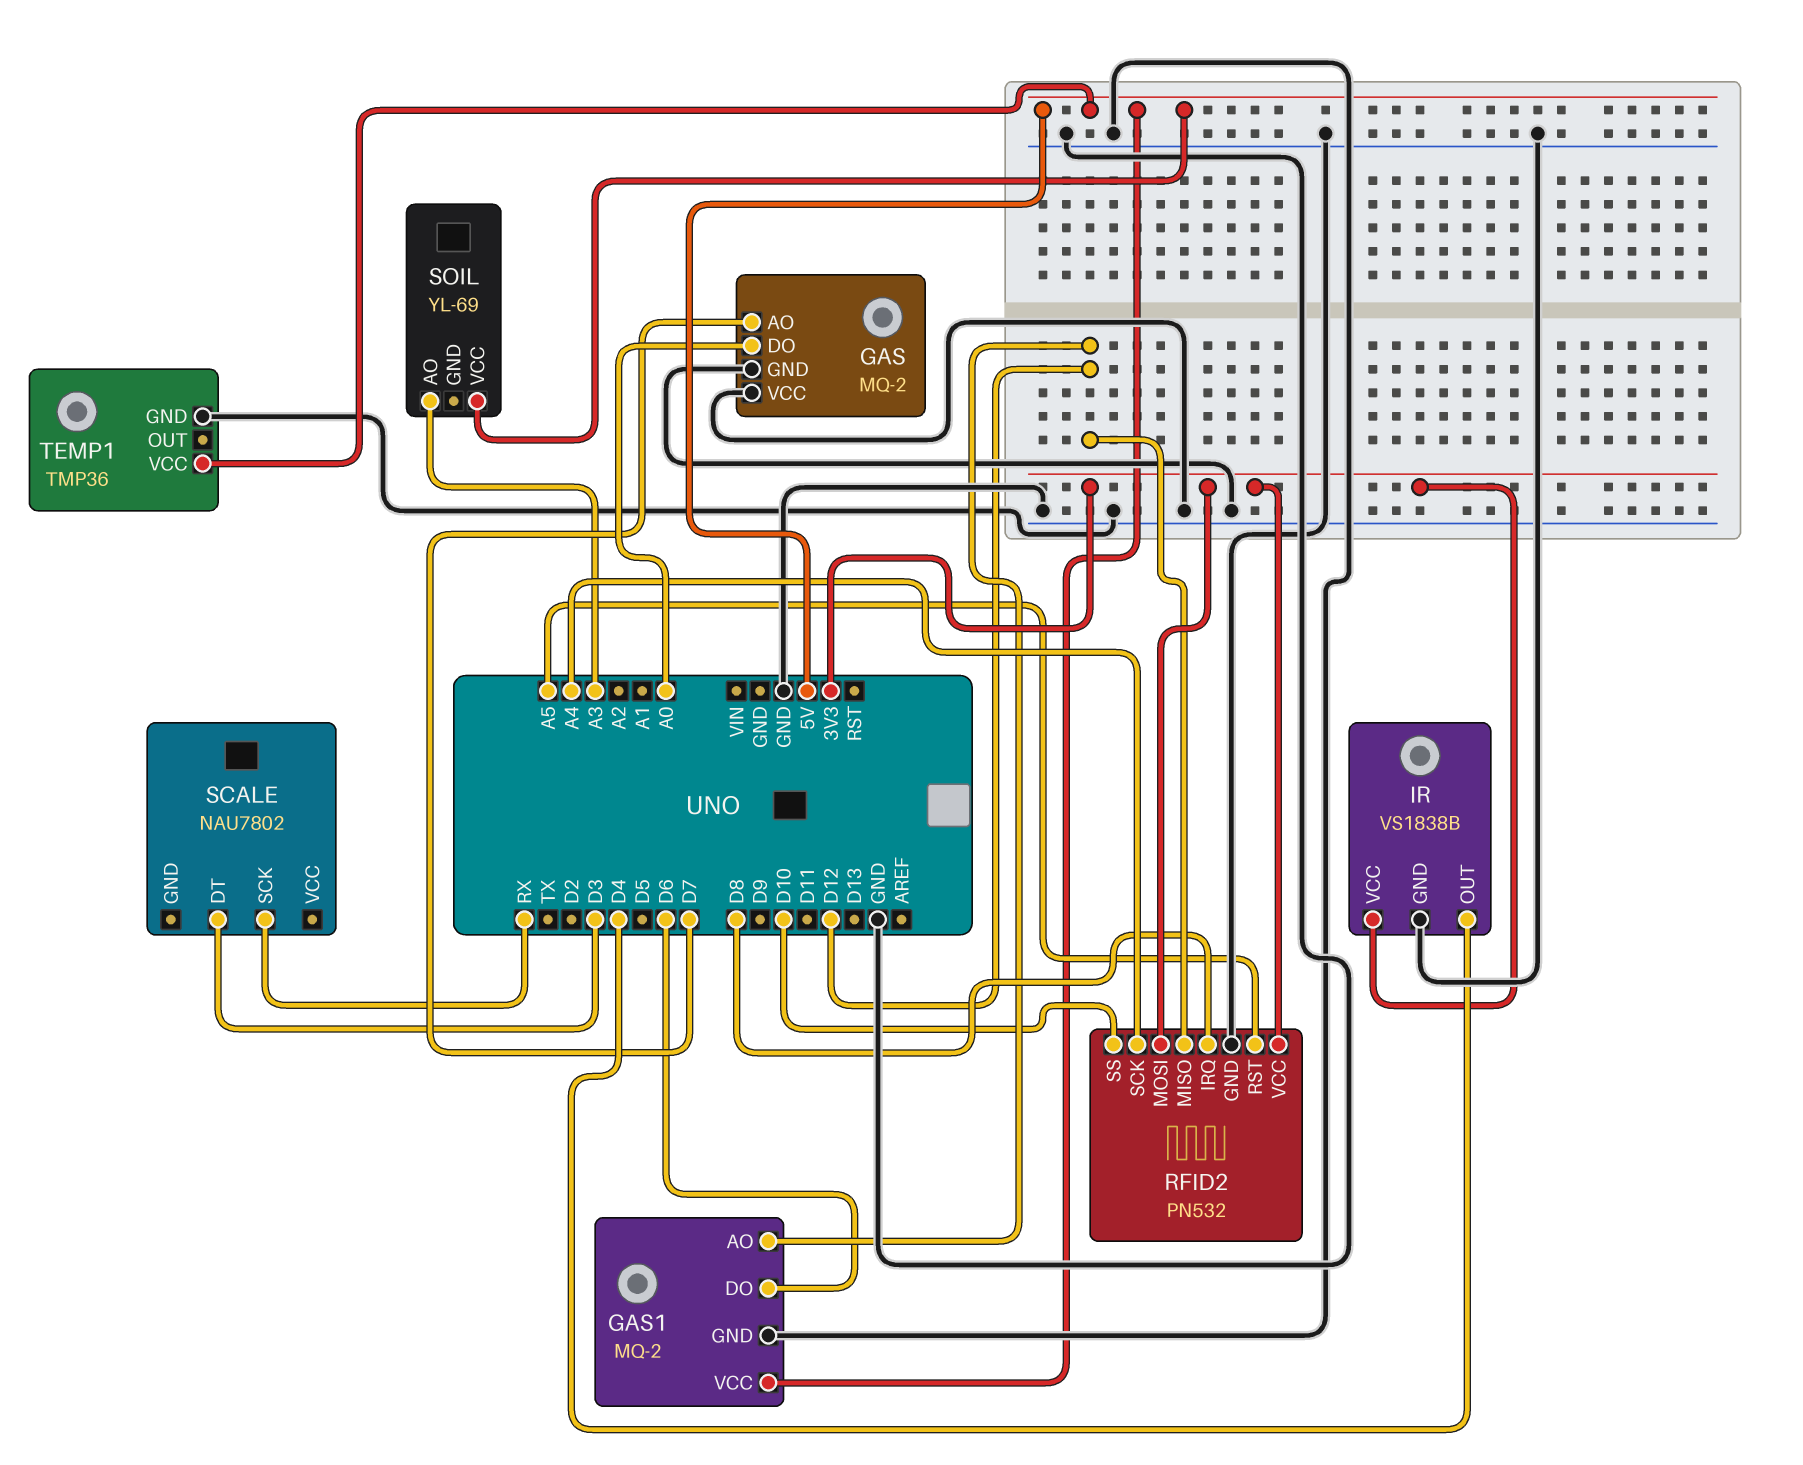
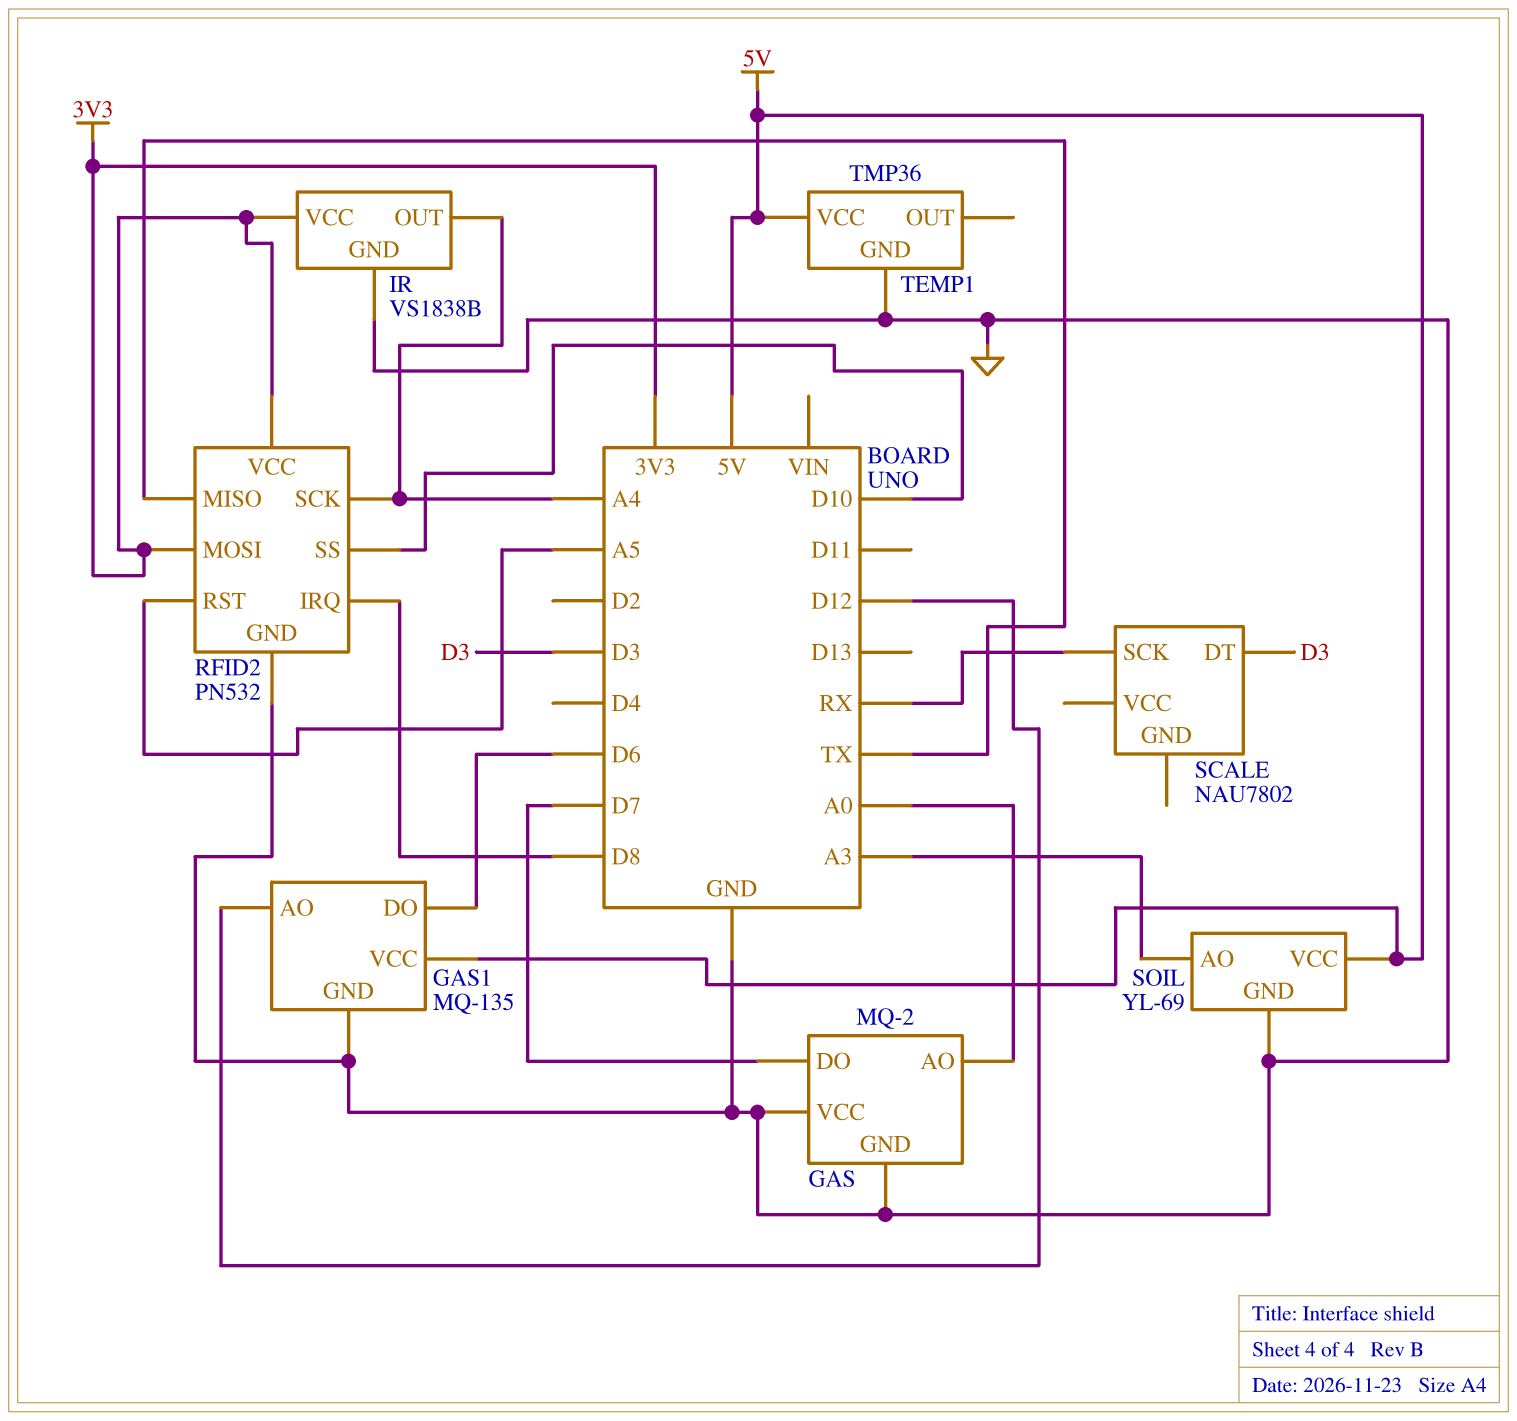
GAS pin AO: D7 -> A0
GAS pin DO: A0 -> D7
GAS1: MQ-2 -> MQ-135
IR pin OUT: D4 -> A4
RFID2 pin MISO: D12 -> TX
SOIL pin GND: none -> GND

